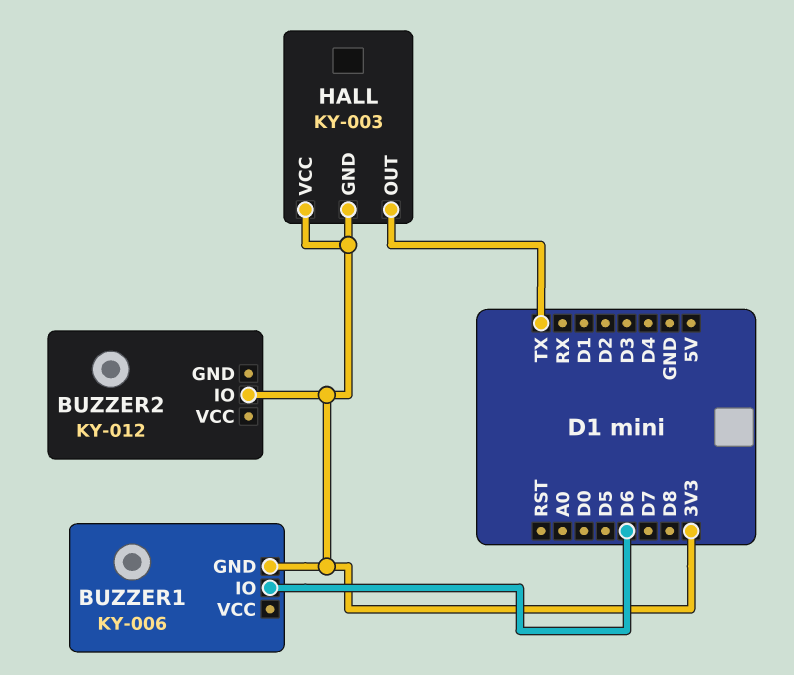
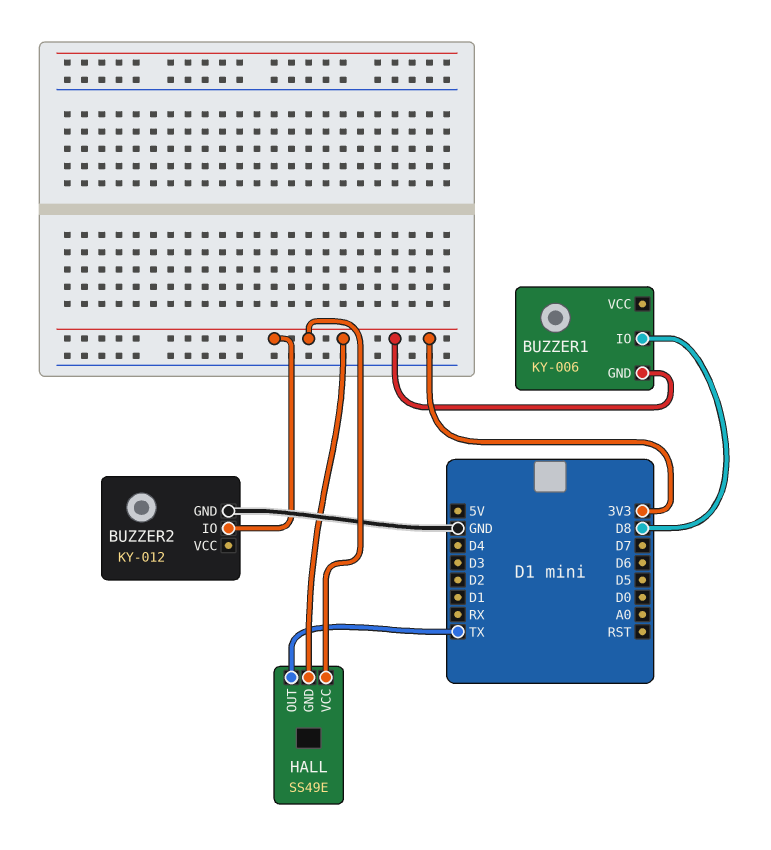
BUZZER1 pin IO: D6 -> D8
BUZZER2 pin GND: none -> GND
HALL: KY-003 -> SS49E

